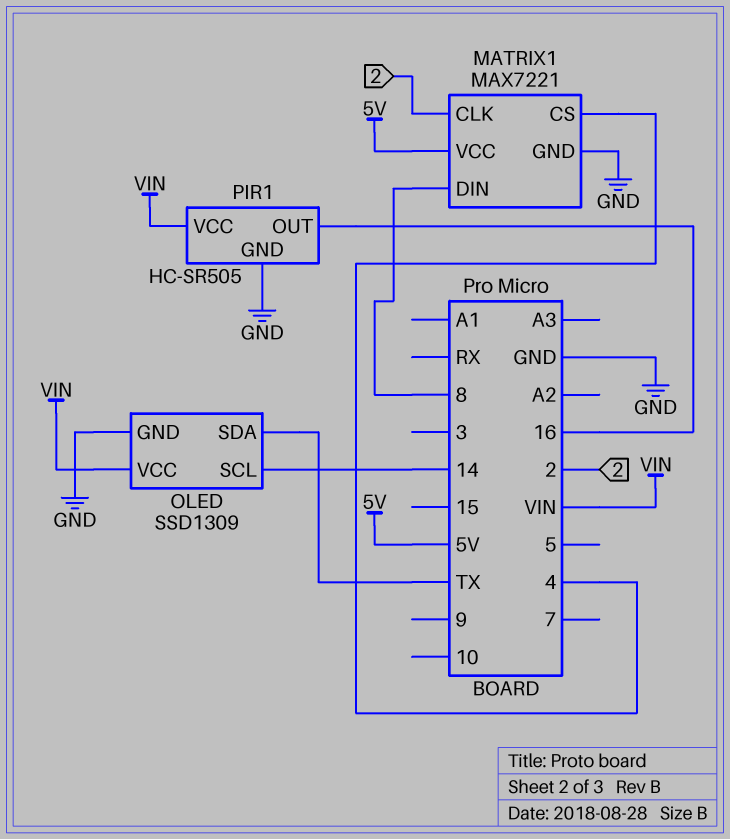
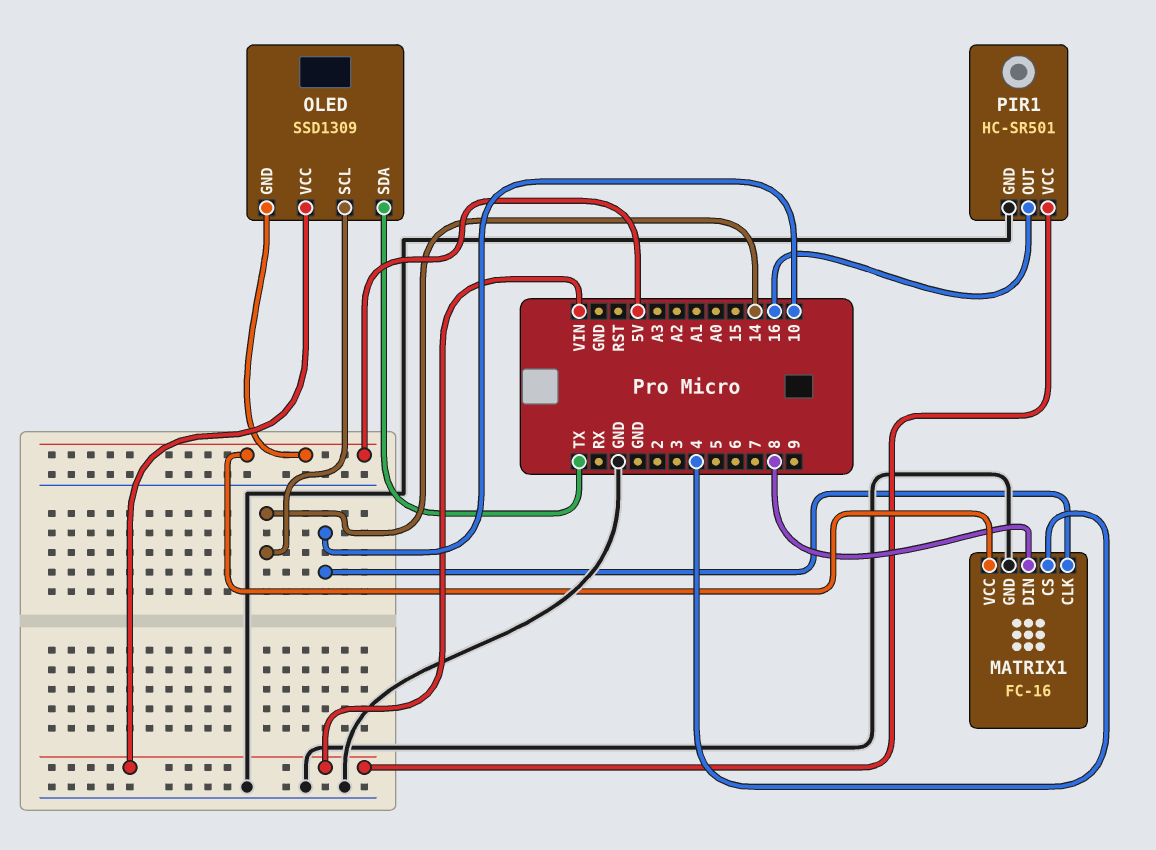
MATRIX1: MAX7221 -> FC-16
MATRIX1 pin CLK: 2 -> 10
OLED pin GND: GND -> 5V
PIR1: HC-SR505 -> HC-SR501

